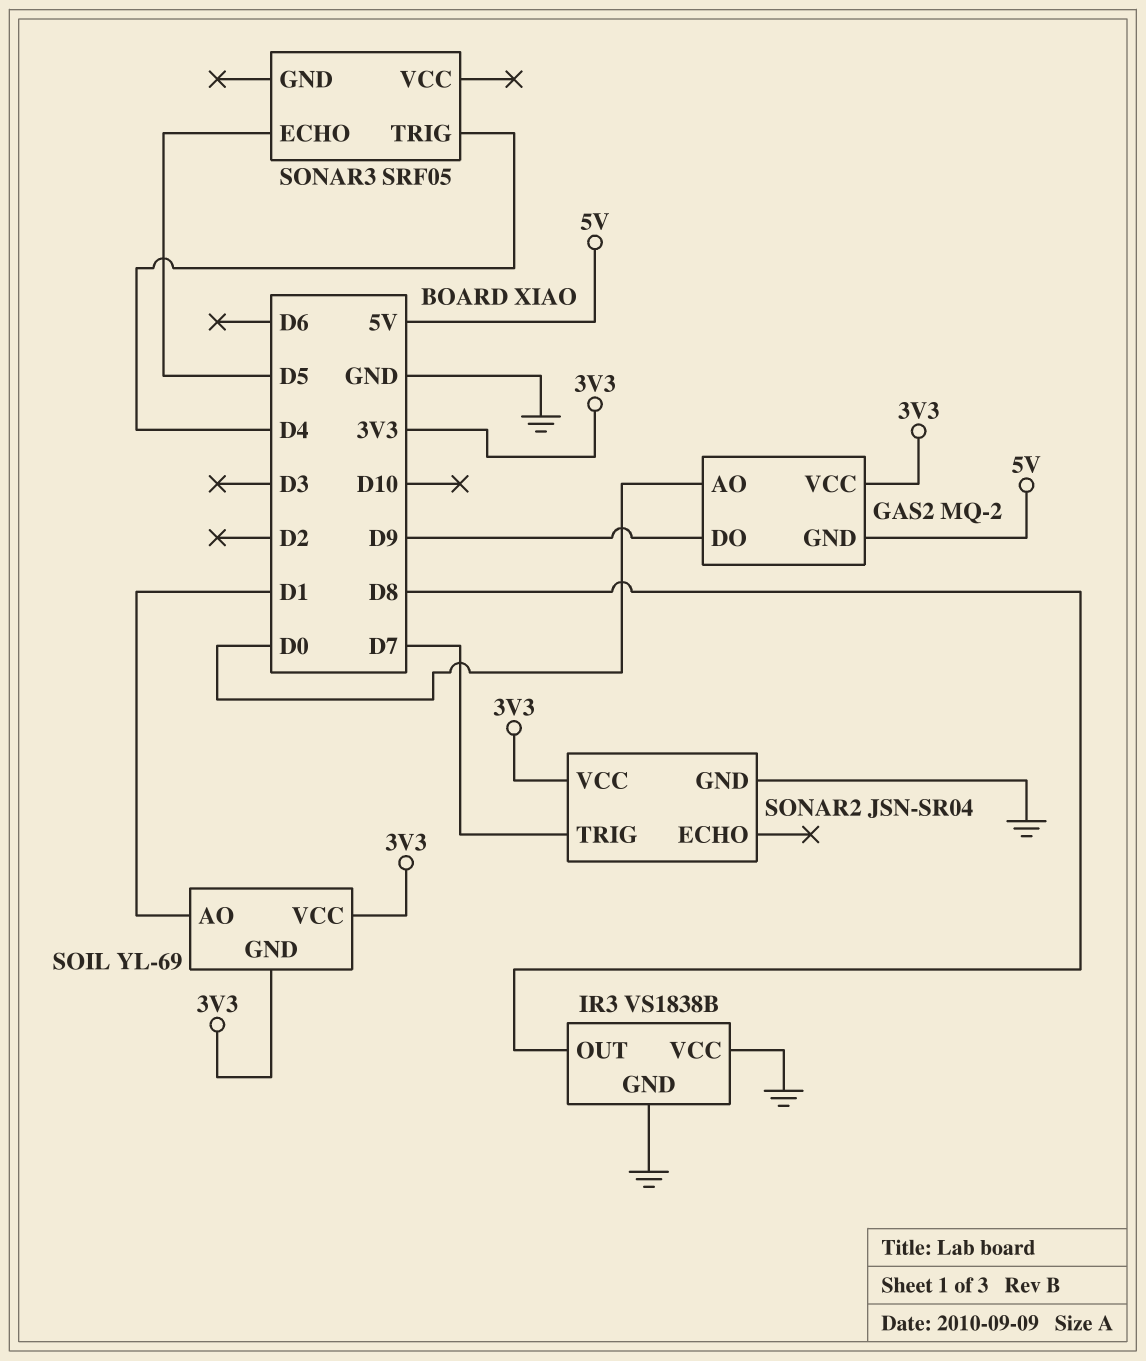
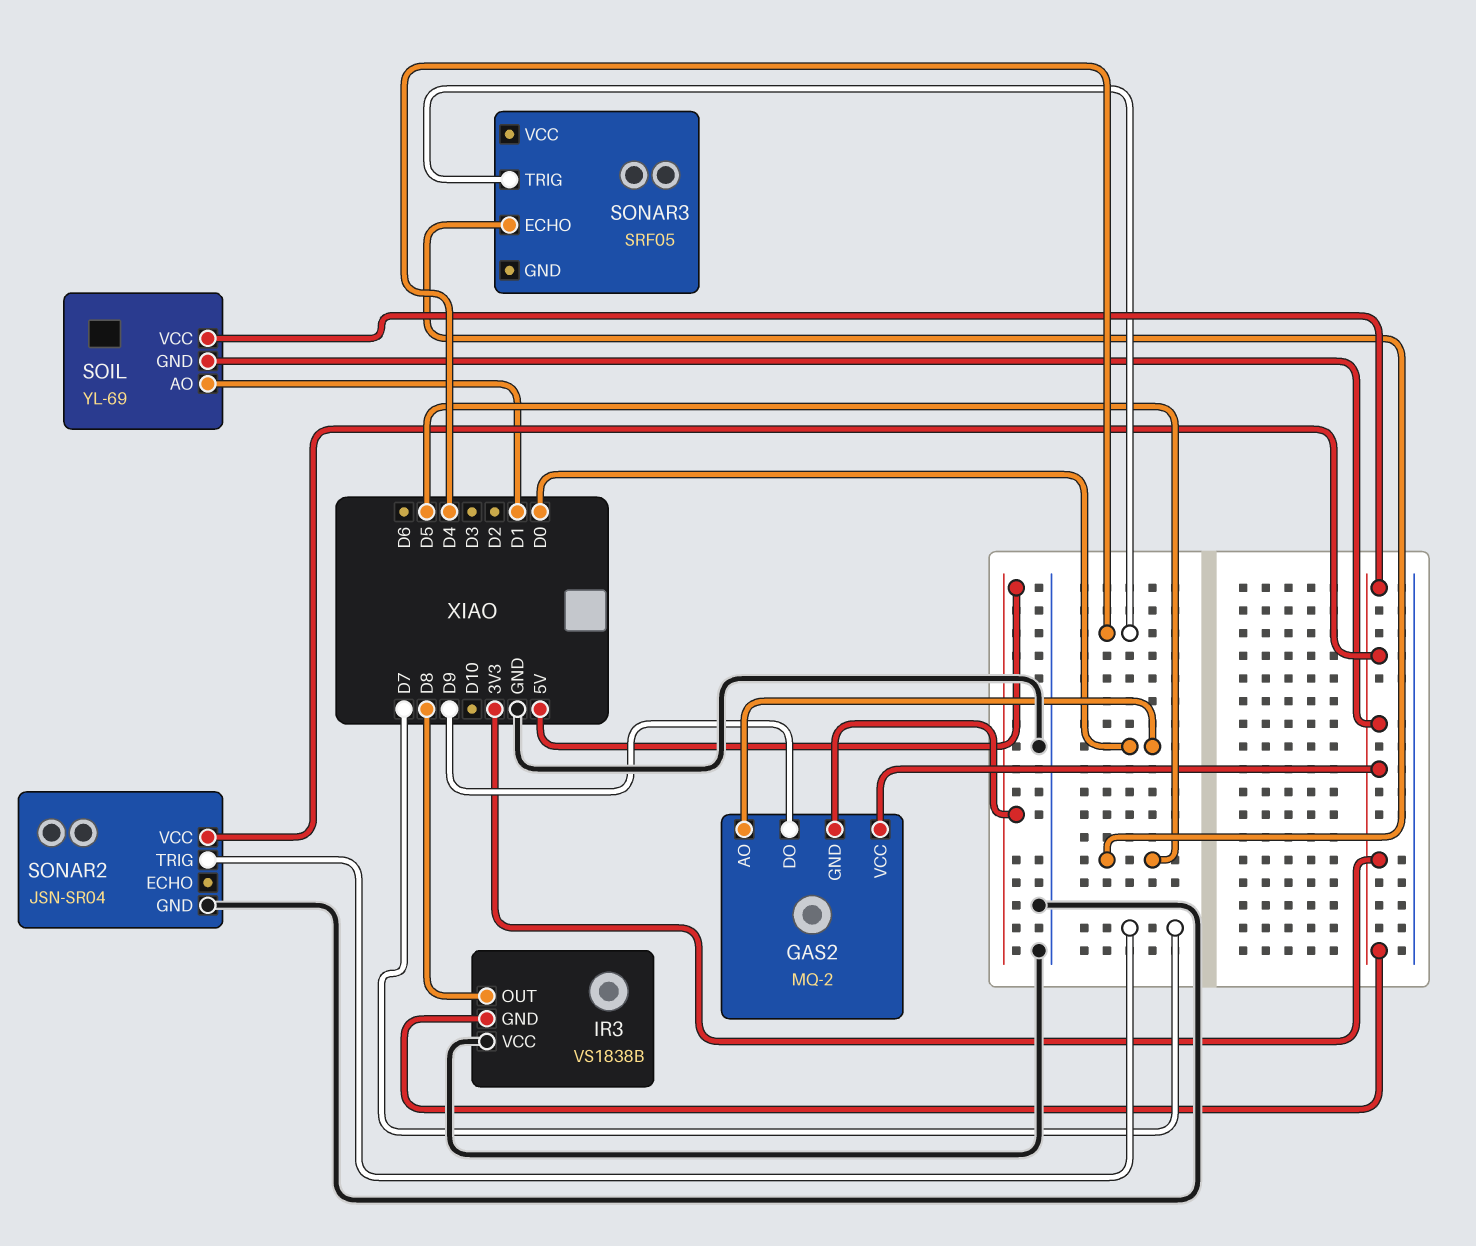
IR3 pin GND: GND -> 3V3

